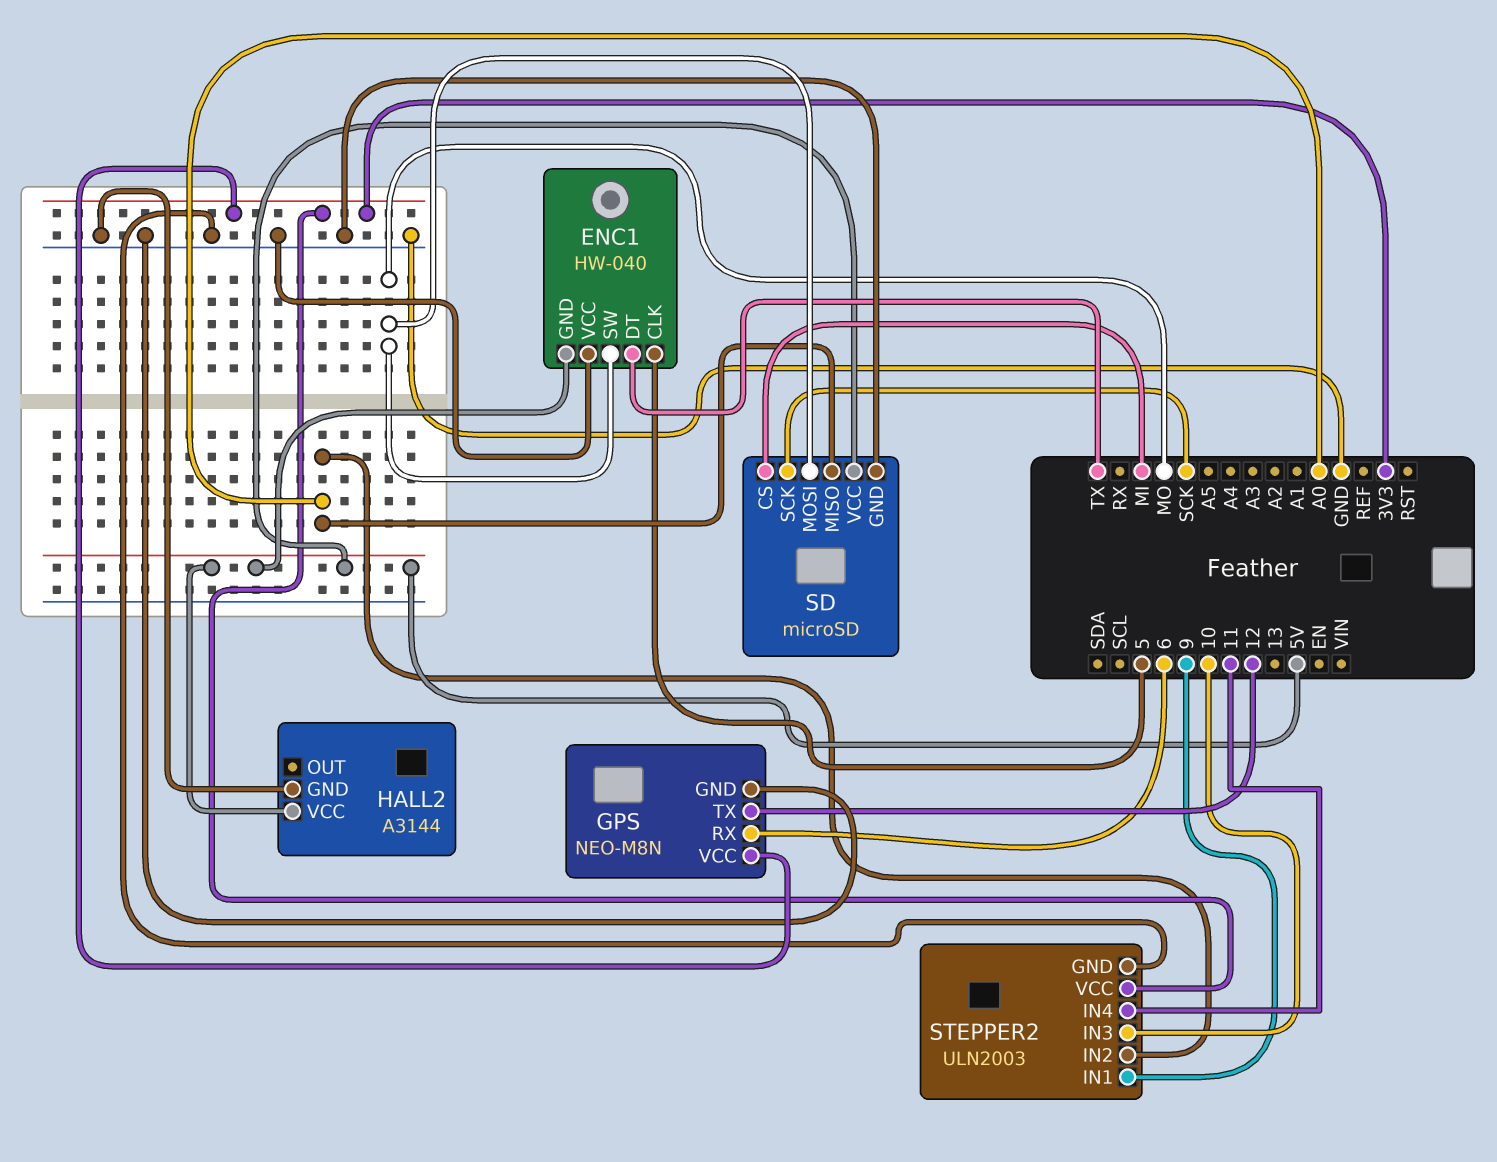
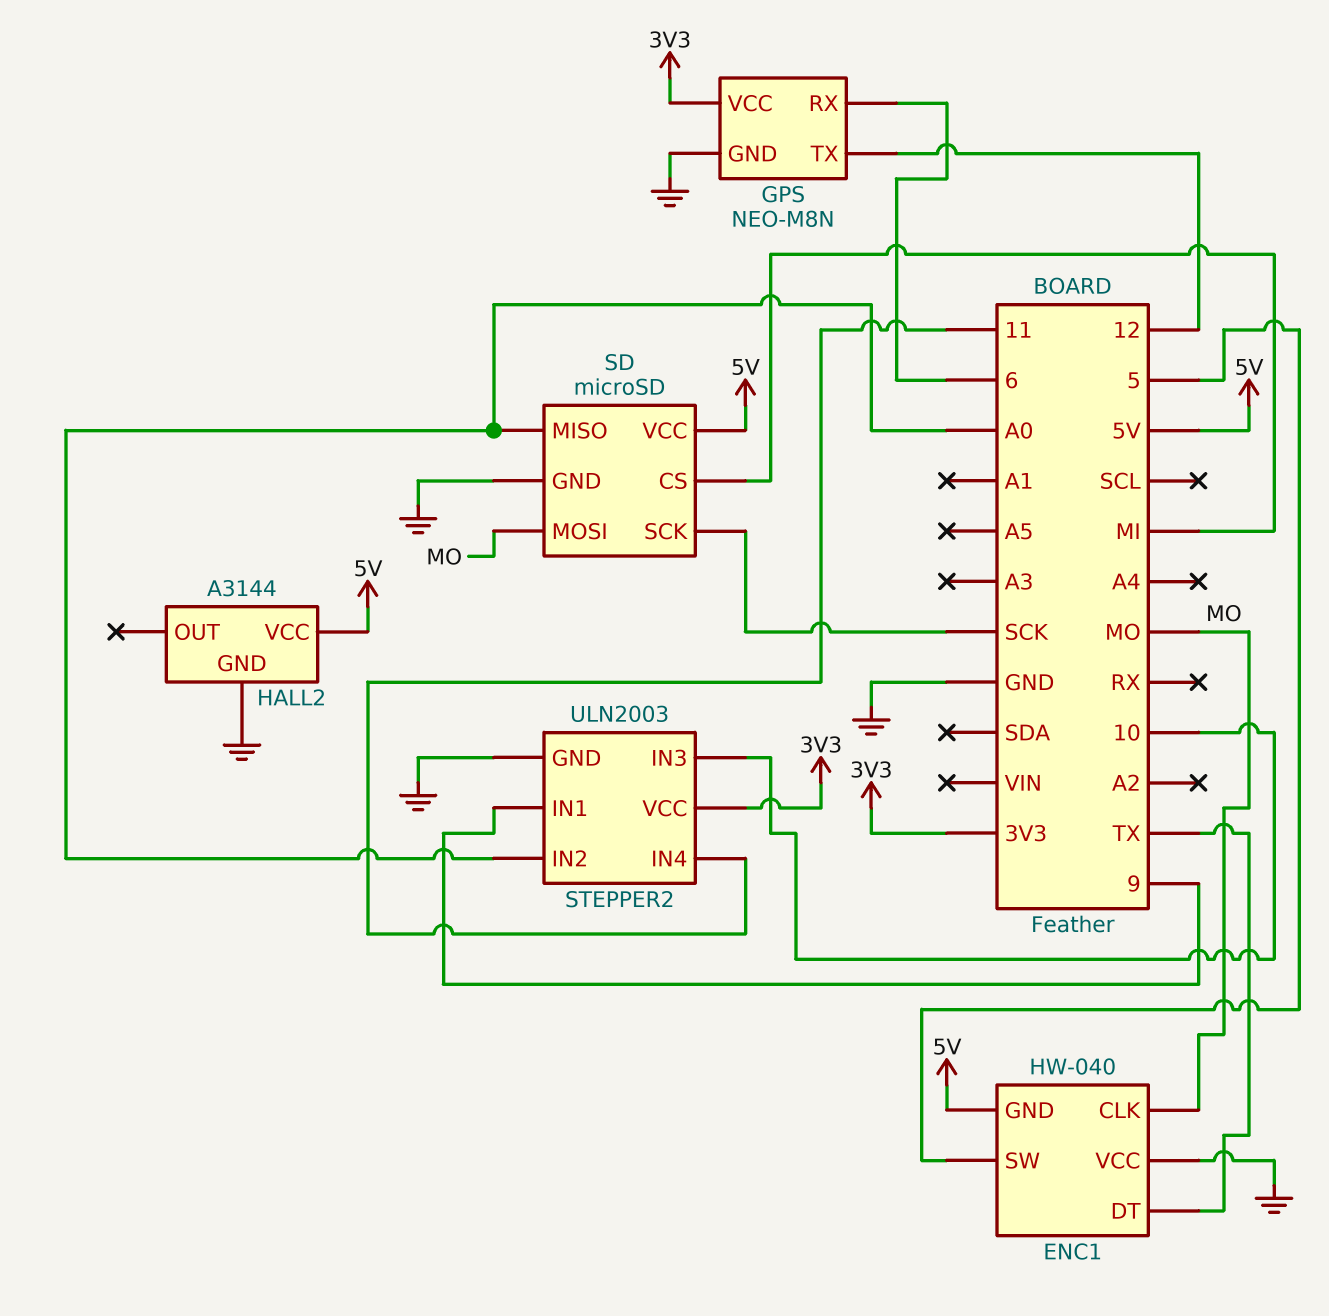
ENC1 pin CLK: 5 -> MO
ENC1 pin SW: MO -> 5

